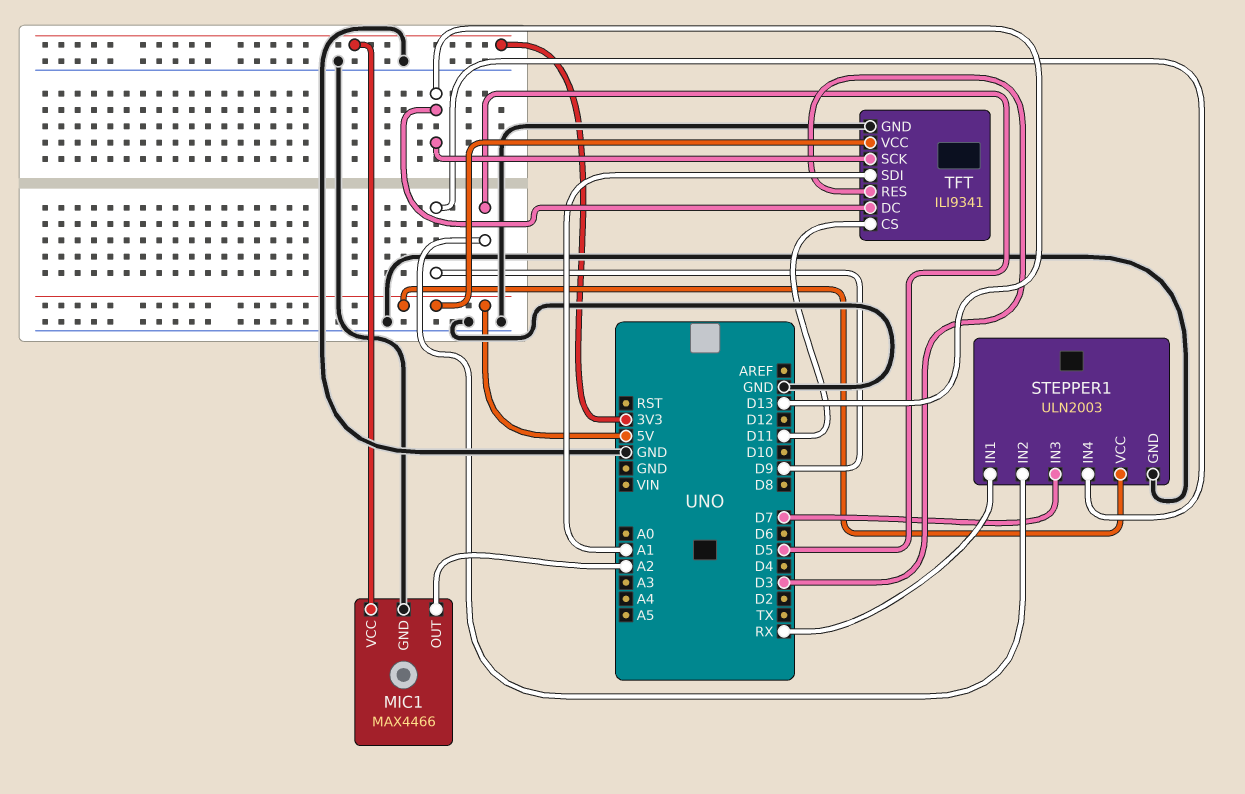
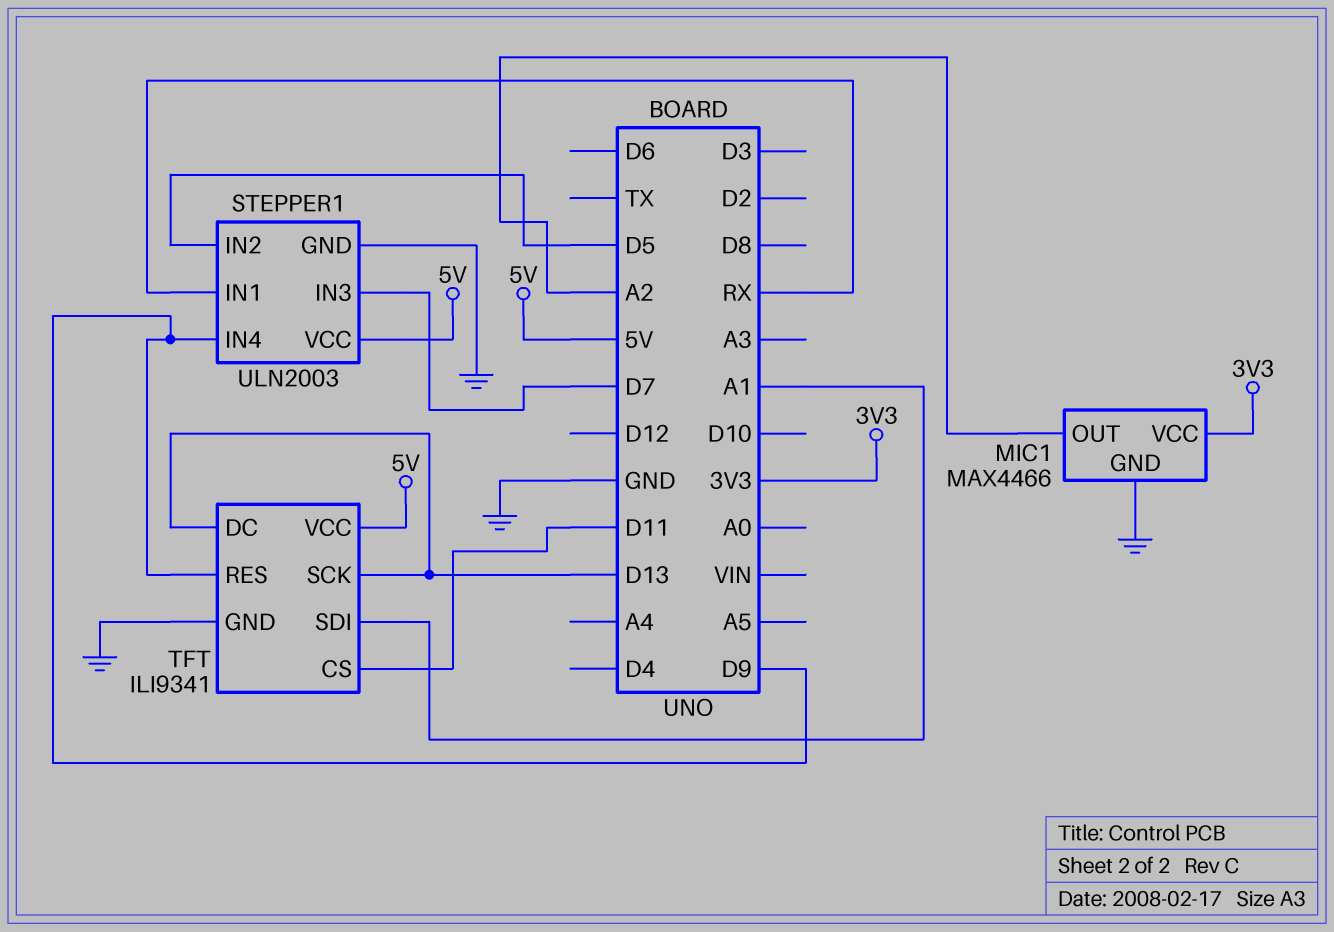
TFT pin RES: D3 -> D9

